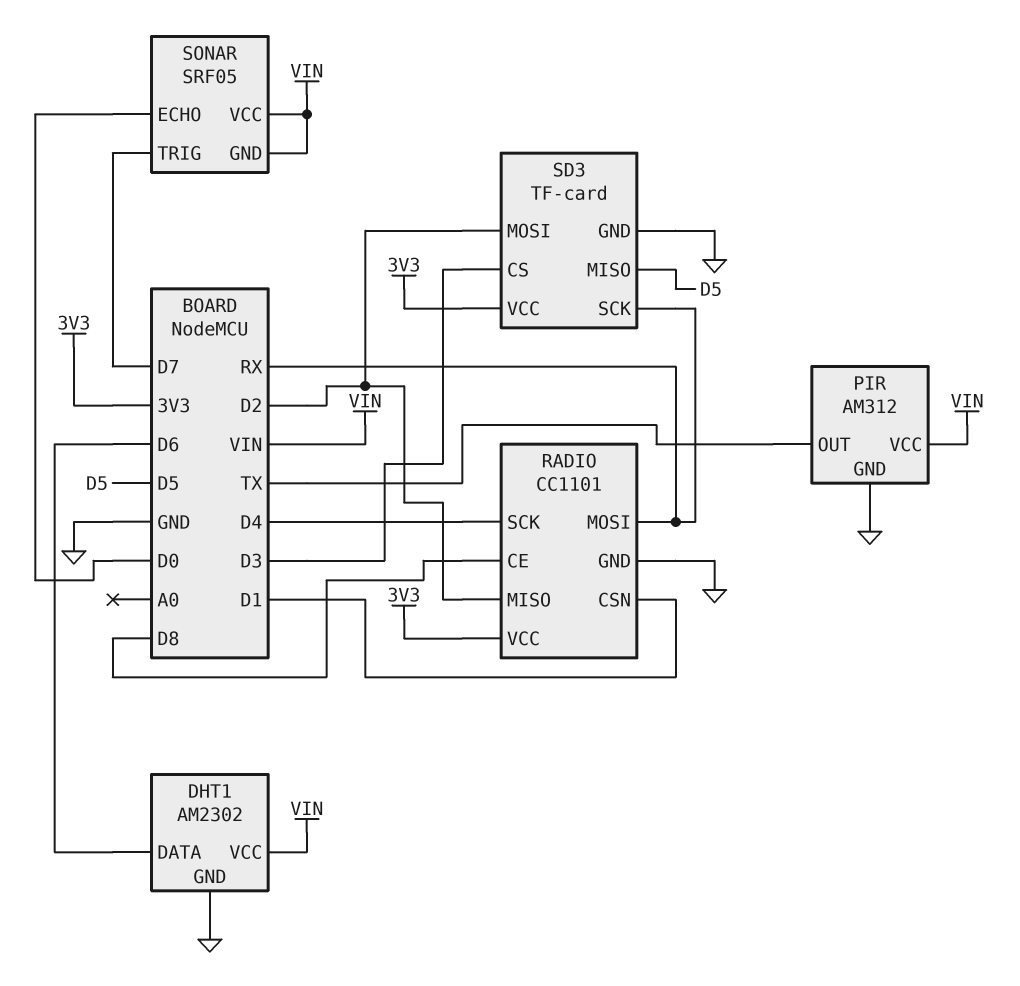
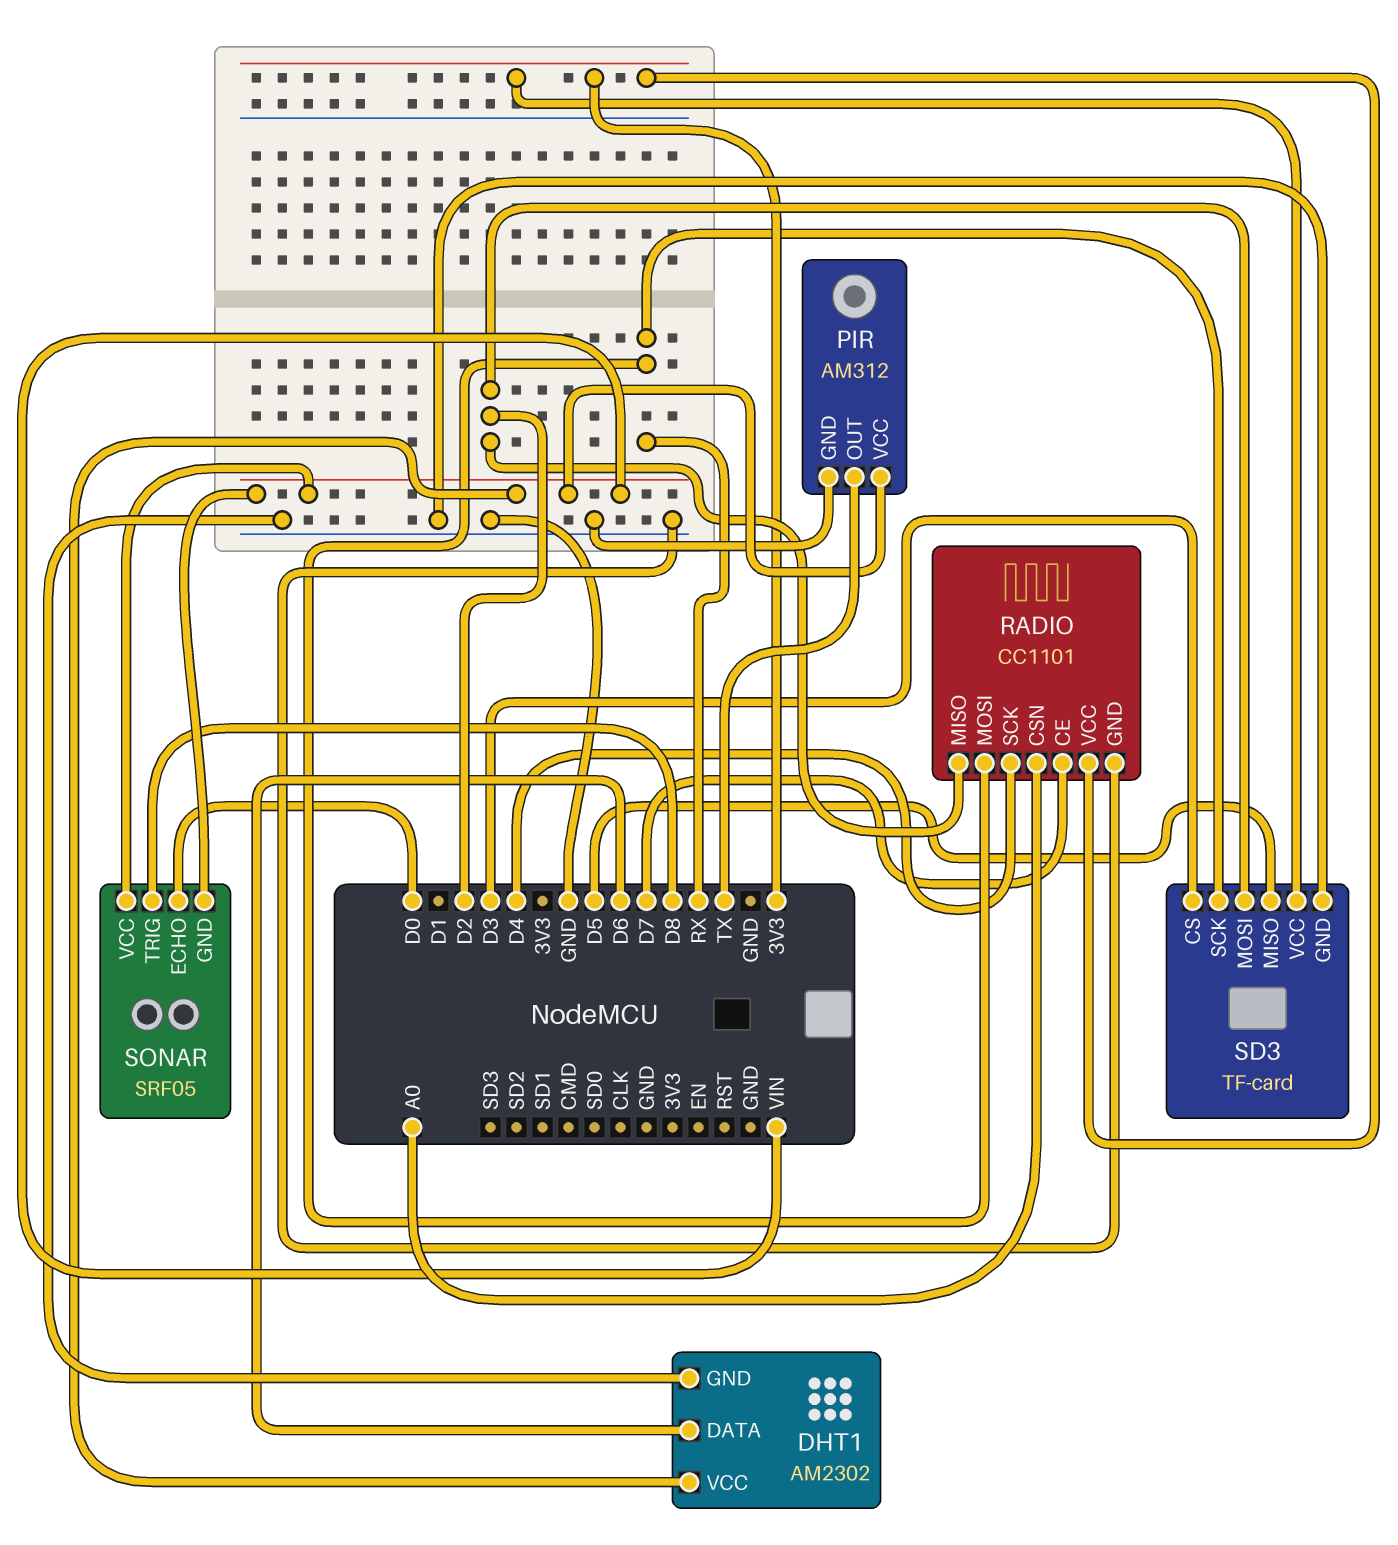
RADIO pin CE: D8 -> D7
RADIO pin CSN: D1 -> A0
SONAR pin TRIG: D7 -> D8

